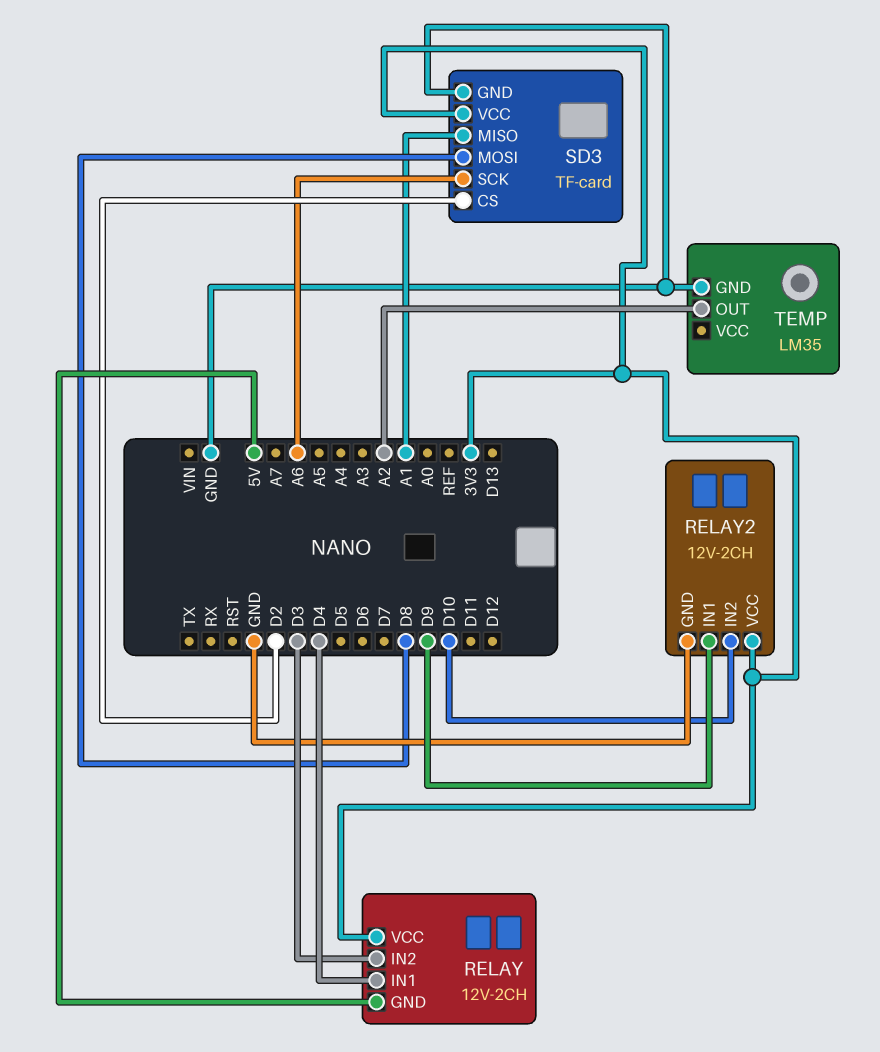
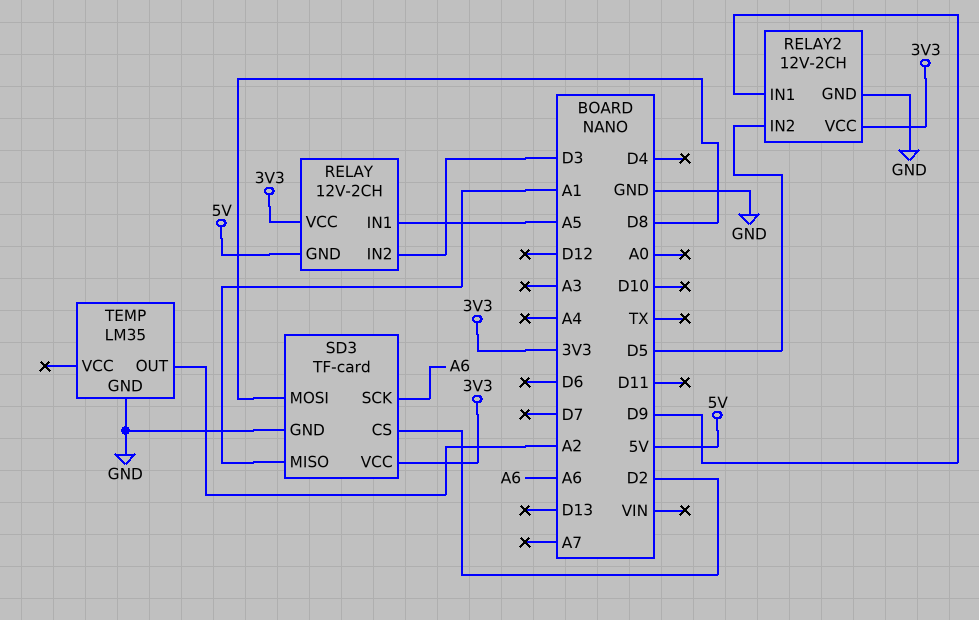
RELAY pin IN1: D4 -> A5
RELAY2 pin IN2: D10 -> D5

